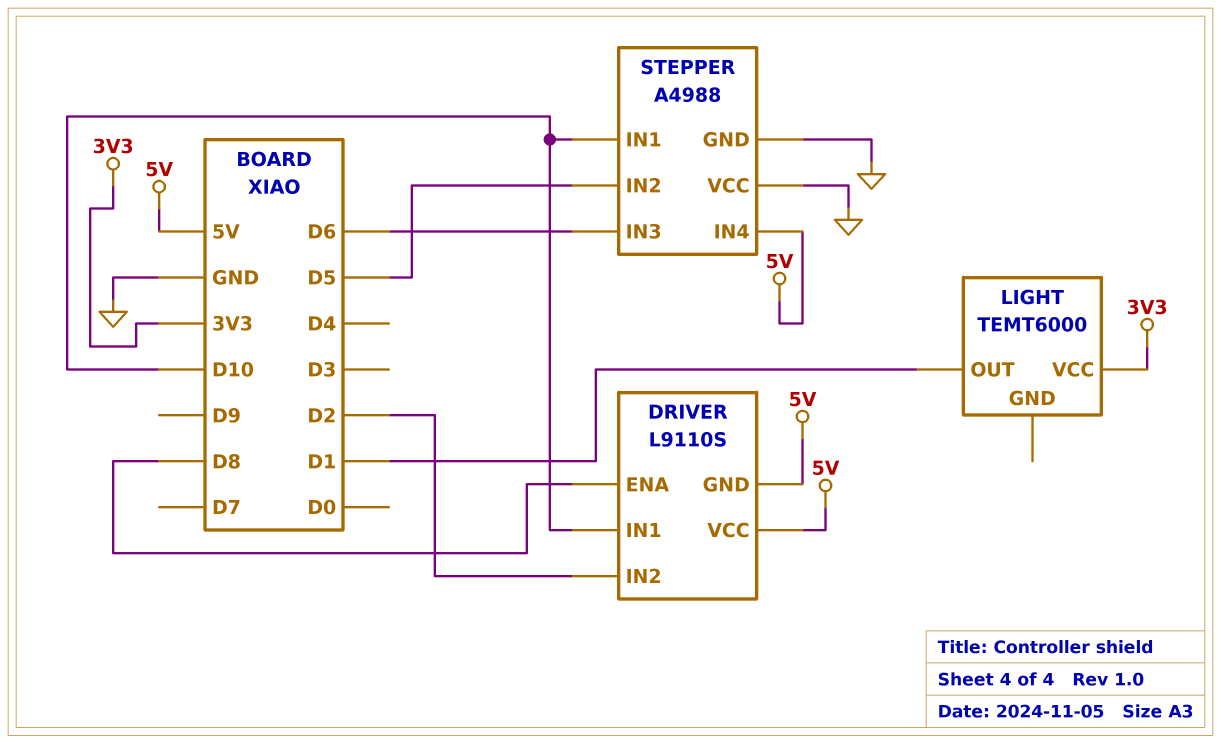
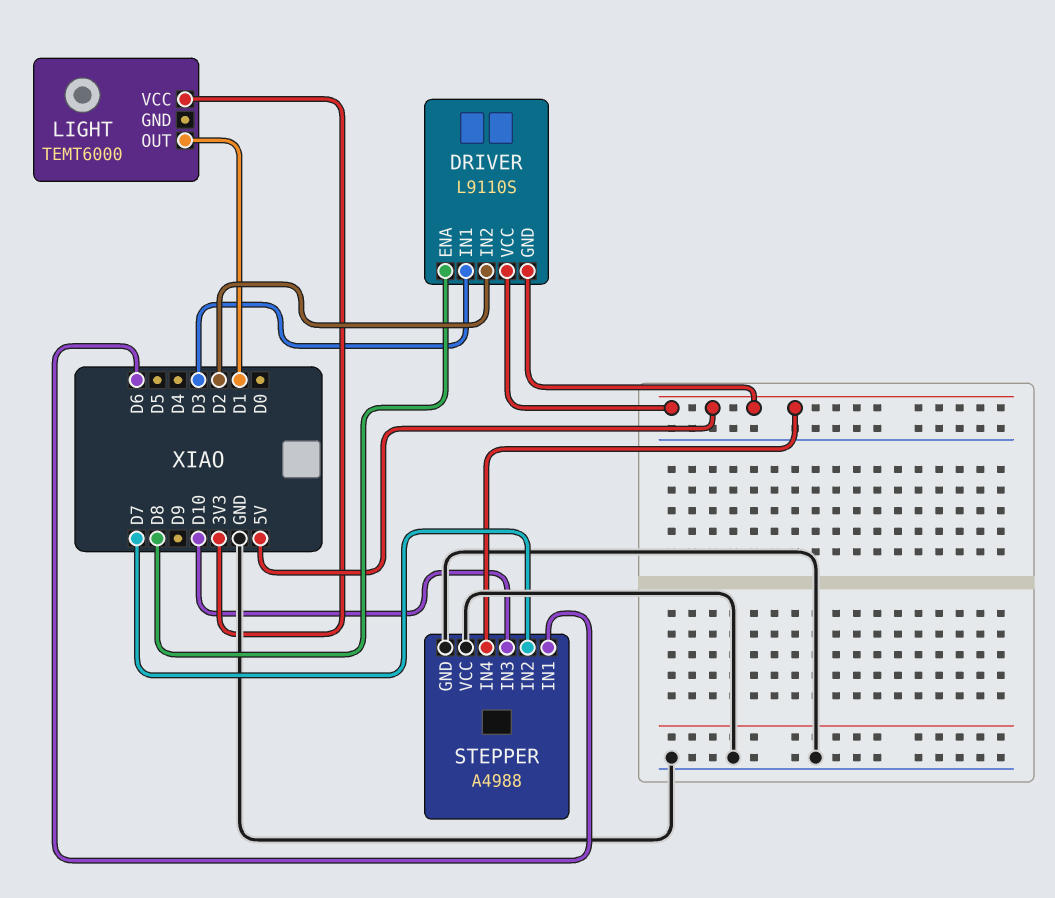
DRIVER pin IN1: D10 -> D3
STEPPER pin IN1: D10 -> D6
STEPPER pin IN2: D5 -> D7
STEPPER pin IN3: D6 -> D10

